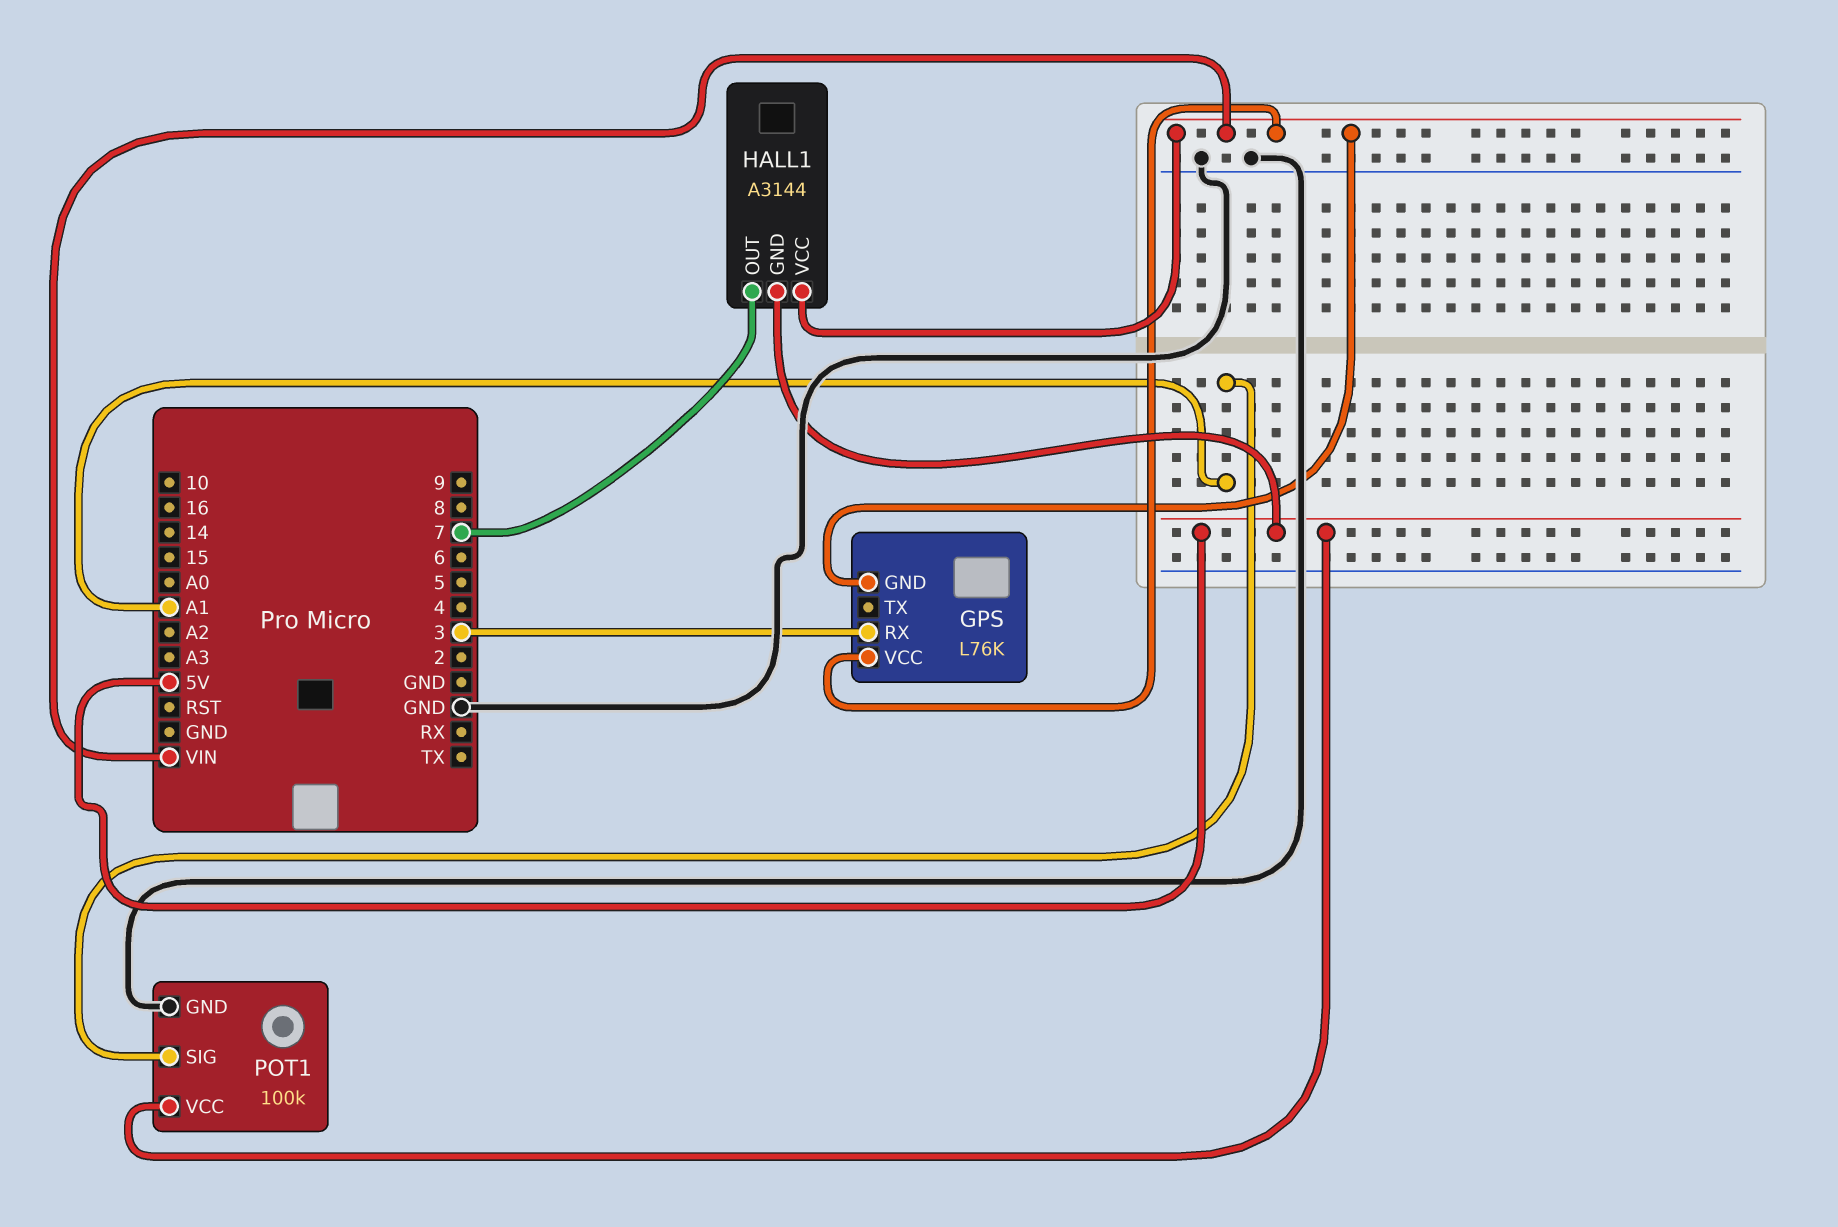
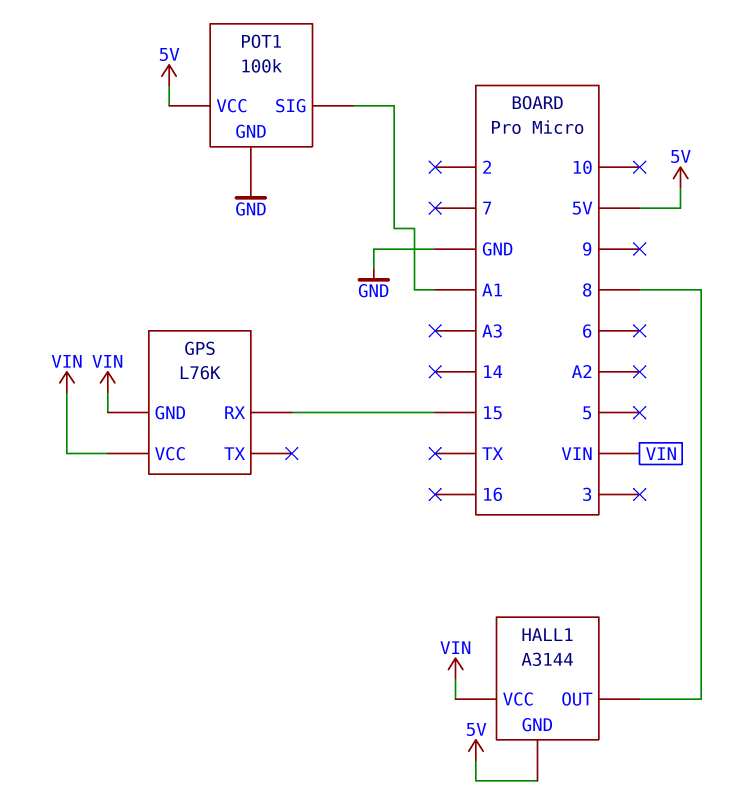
GPS pin RX: 3 -> 15
HALL1 pin OUT: 7 -> 8

